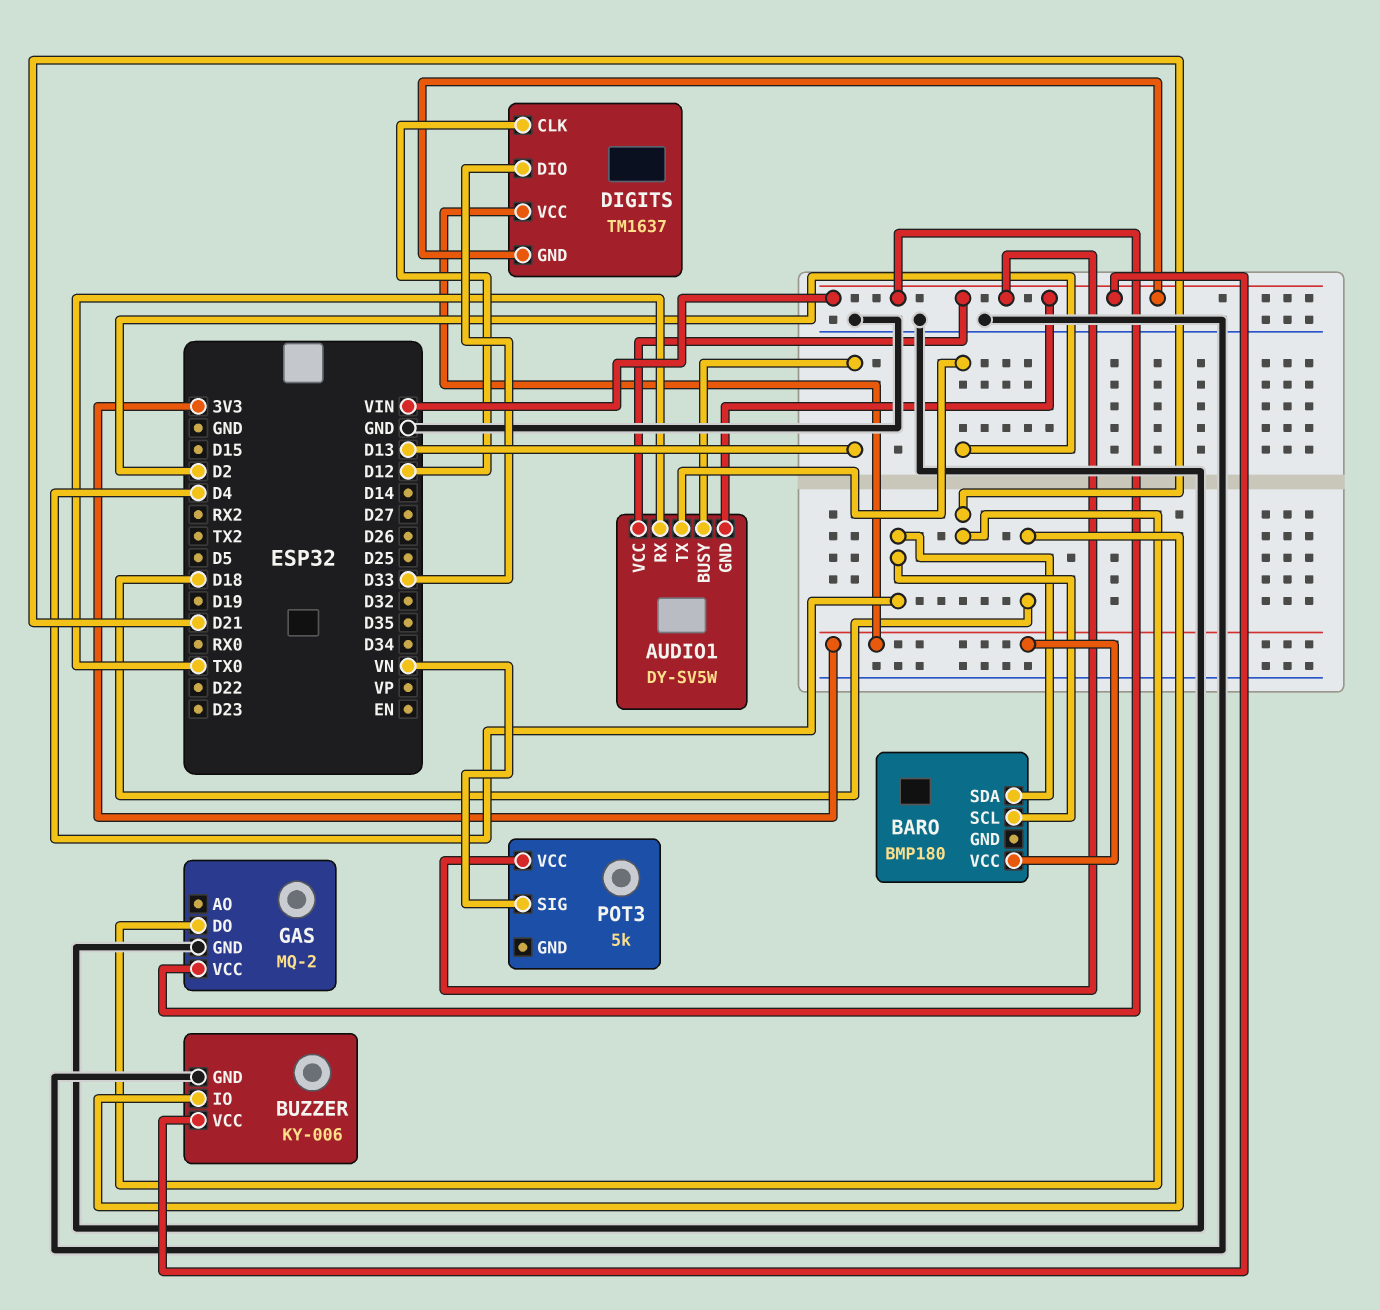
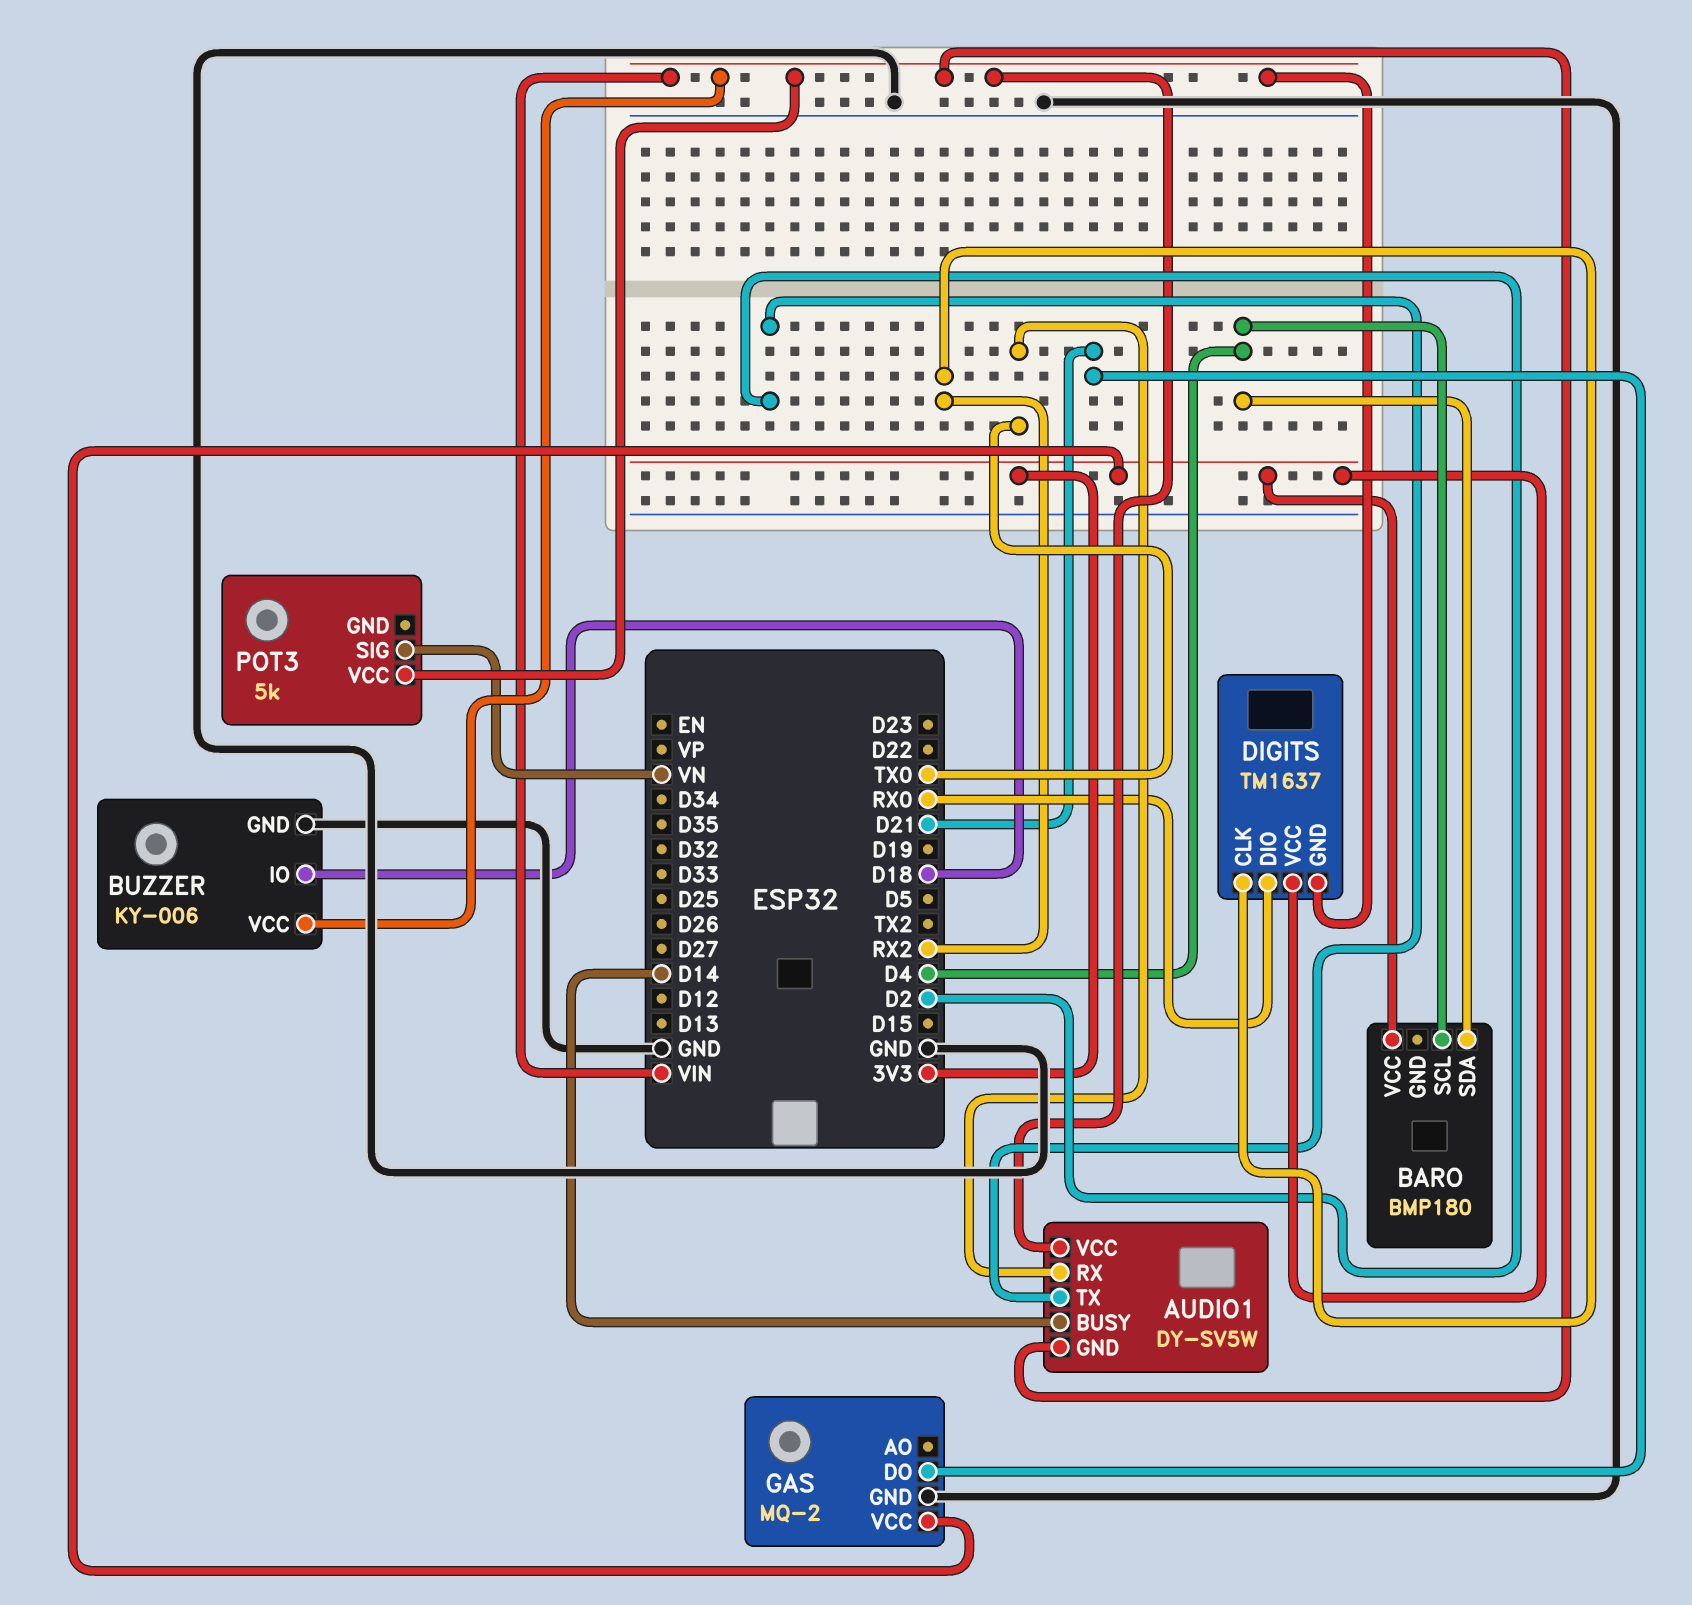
AUDIO1 pin BUSY: D13 -> D14
DIGITS pin CLK: D12 -> RX2
DIGITS pin DIO: D33 -> RX0
GAS pin VCC: VIN -> 3V3

